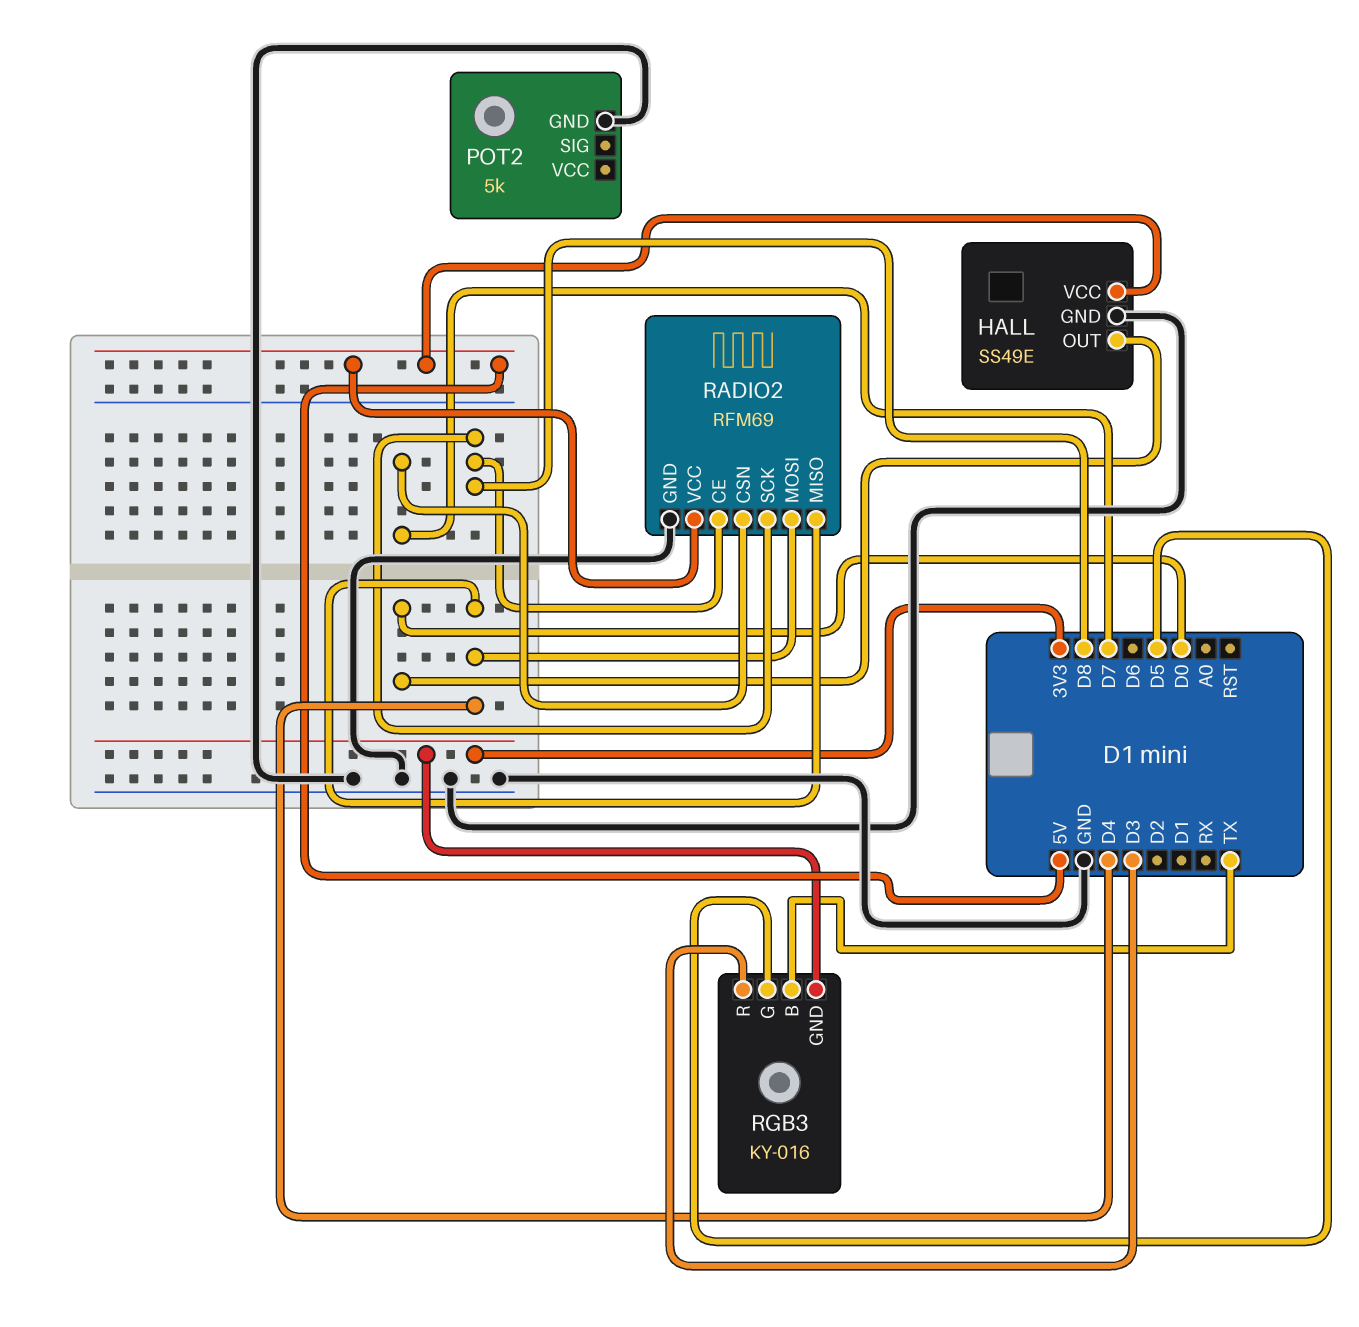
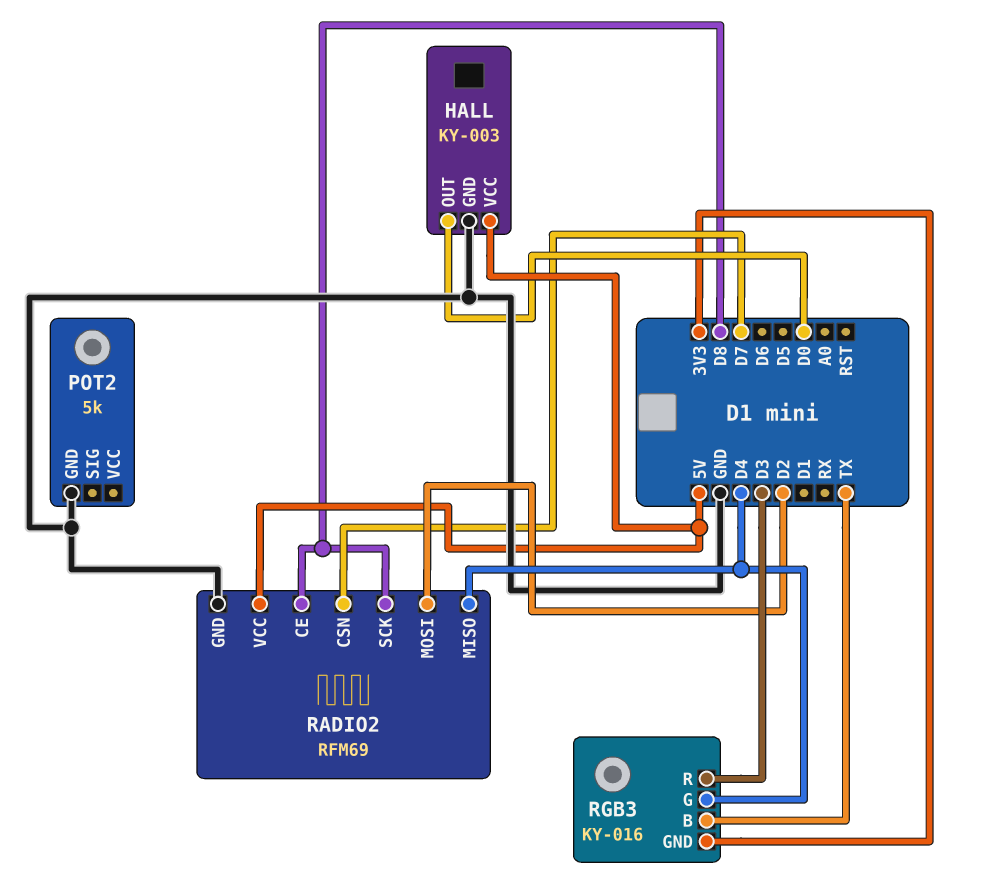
HALL: SS49E -> KY-003
RADIO2 pin MOSI: D4 -> D2
RGB3 pin G: D5 -> D4

